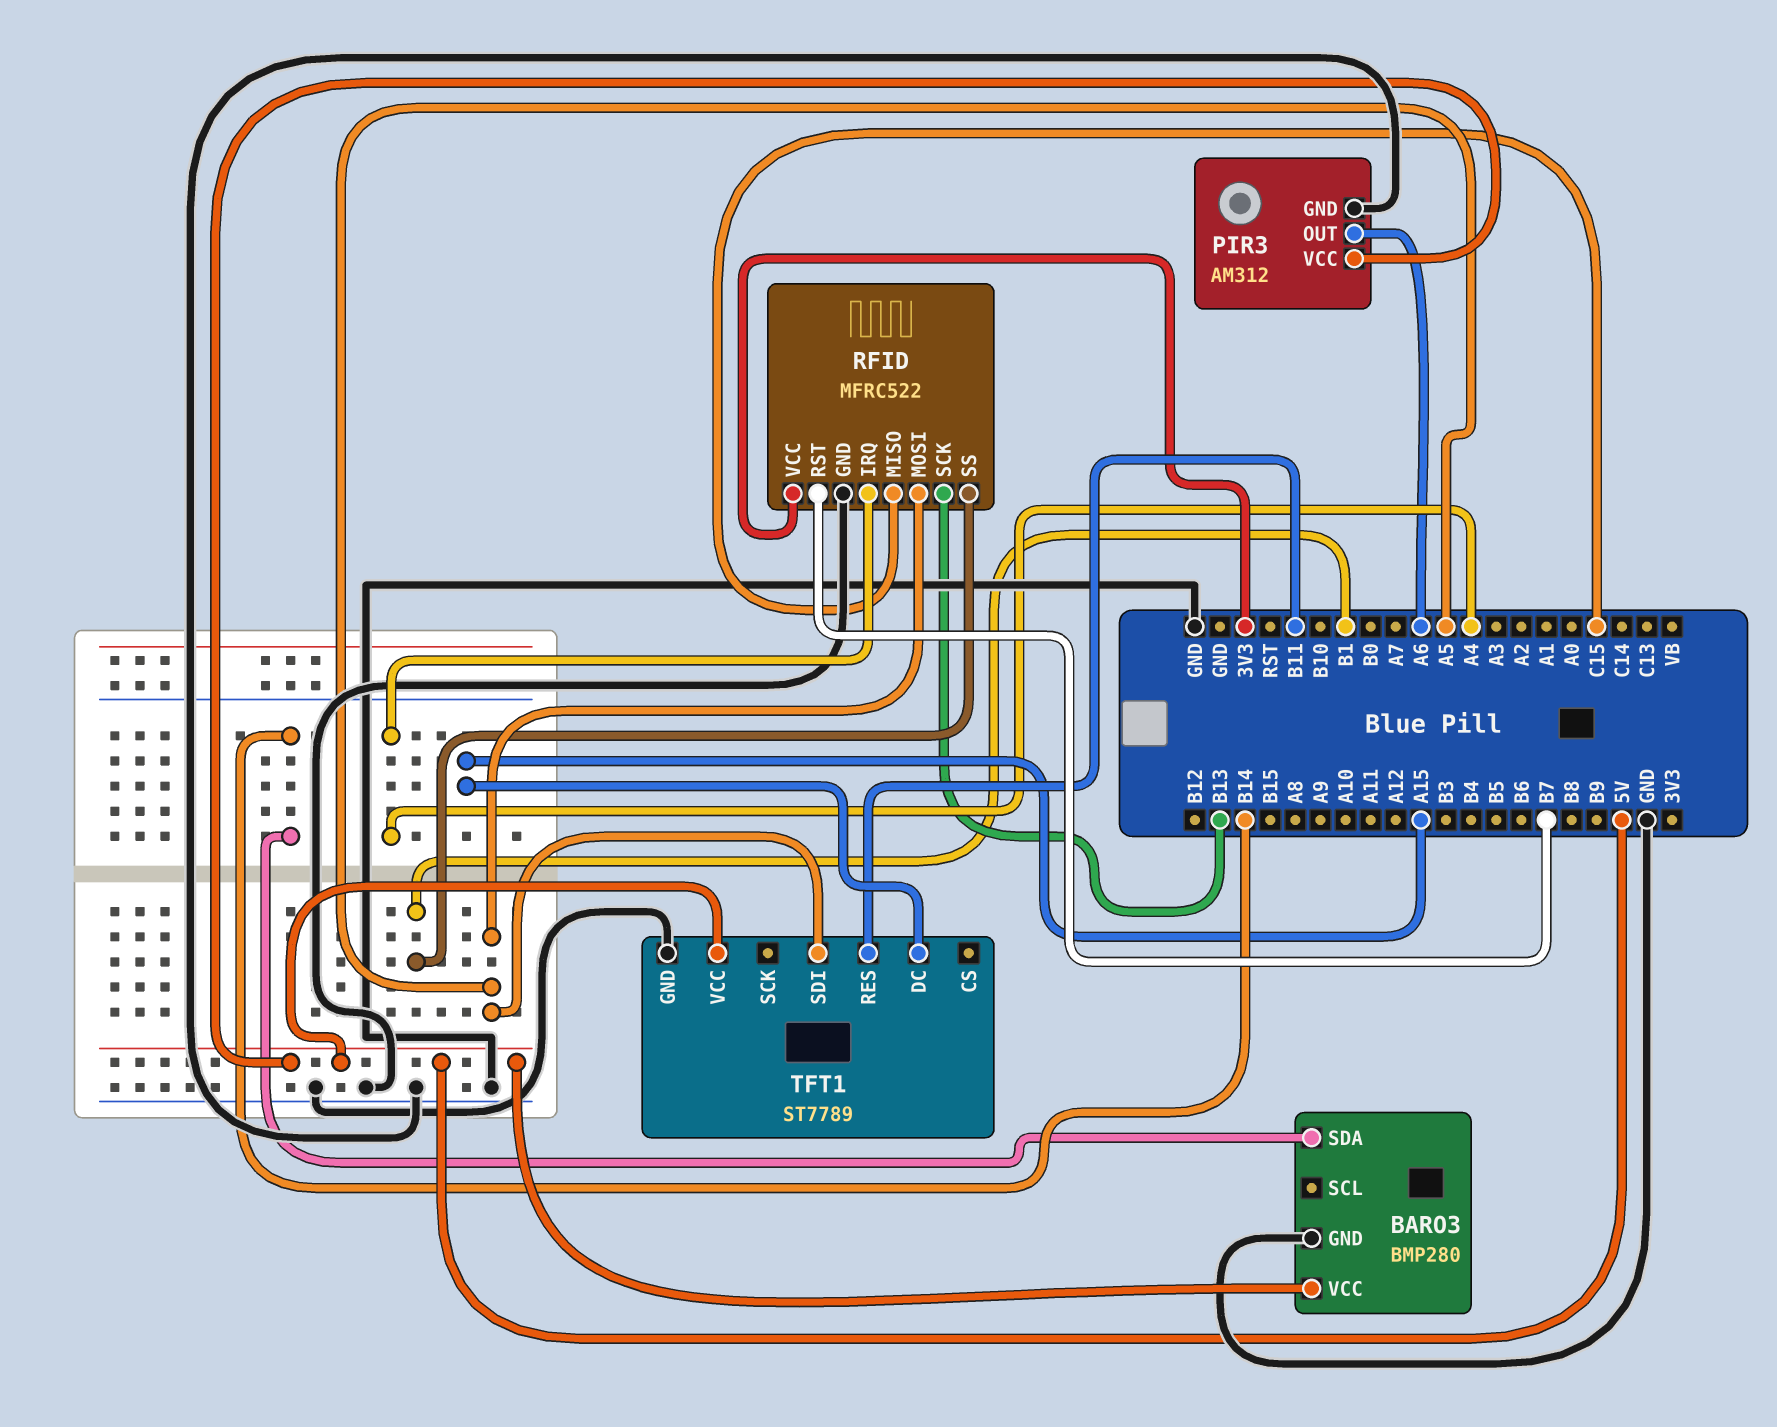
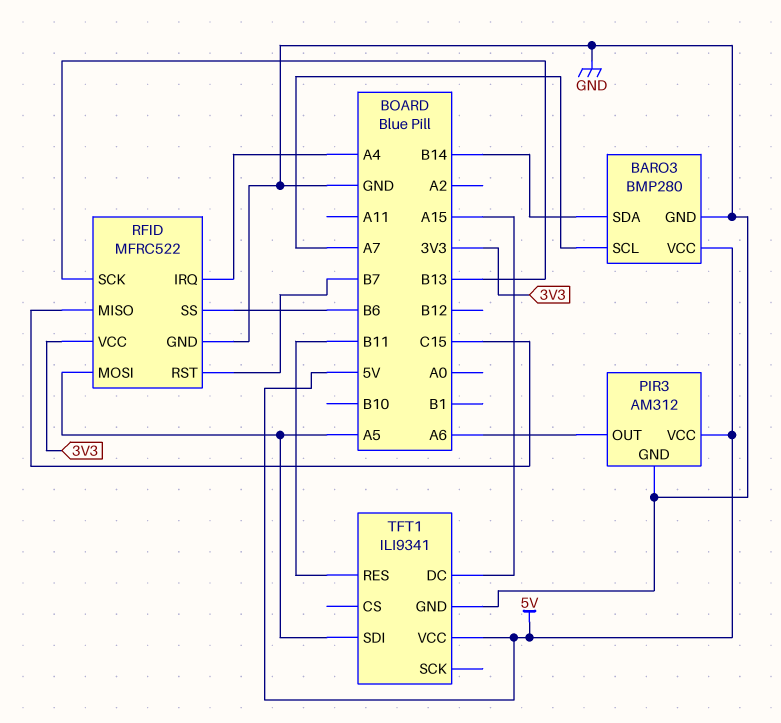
BARO3 pin SCL: none -> A7
RFID pin SS: B1 -> B6
TFT1: ST7789 -> ILI9341

